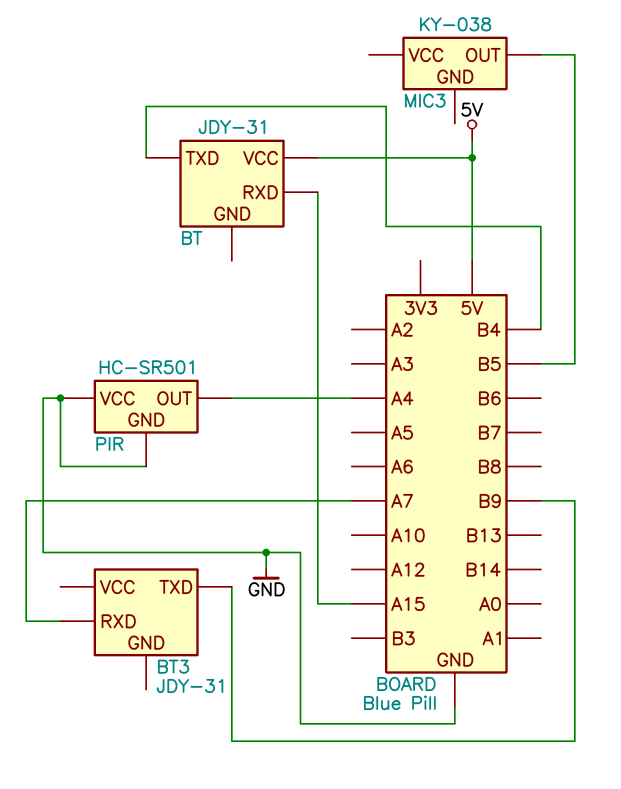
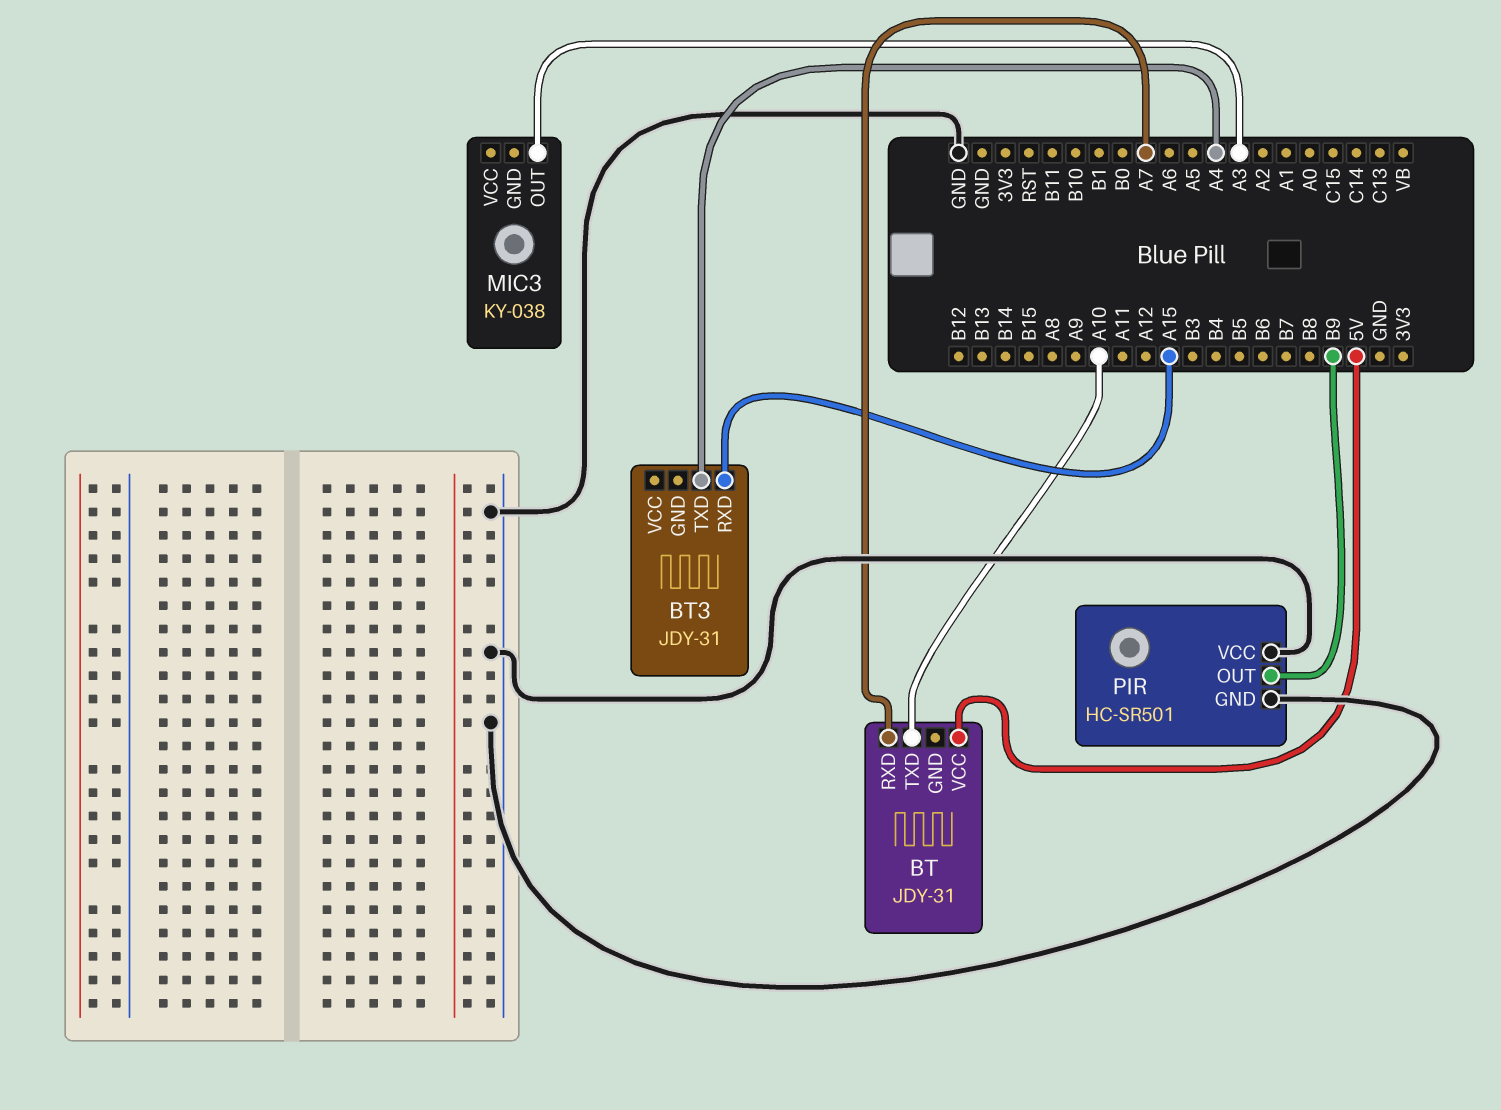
BT pin RXD: A15 -> A7
BT pin TXD: B4 -> A10
BT3 pin RXD: A7 -> A15
BT3 pin TXD: B9 -> A4
MIC3 pin OUT: B5 -> A3
PIR pin OUT: A4 -> B9

